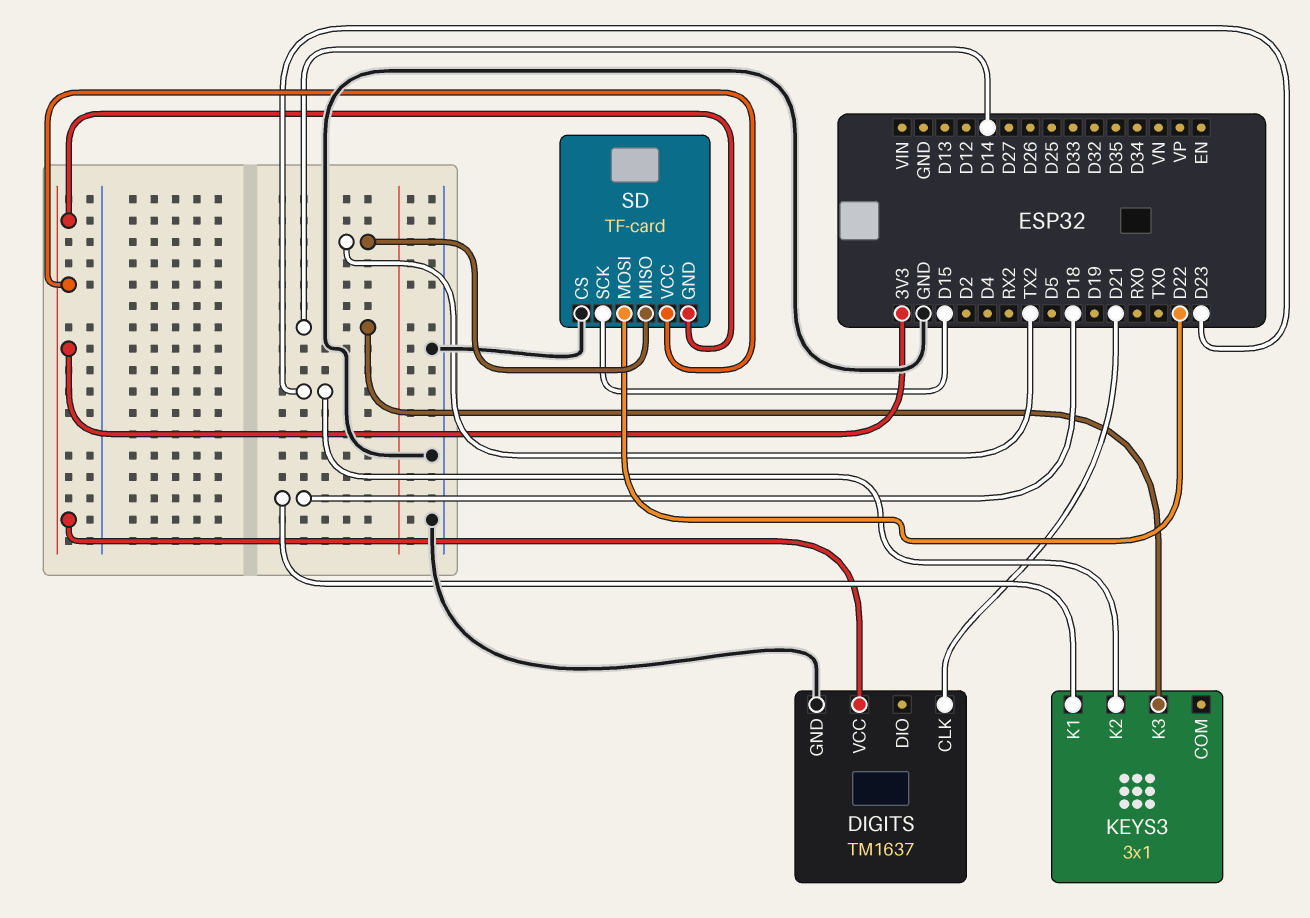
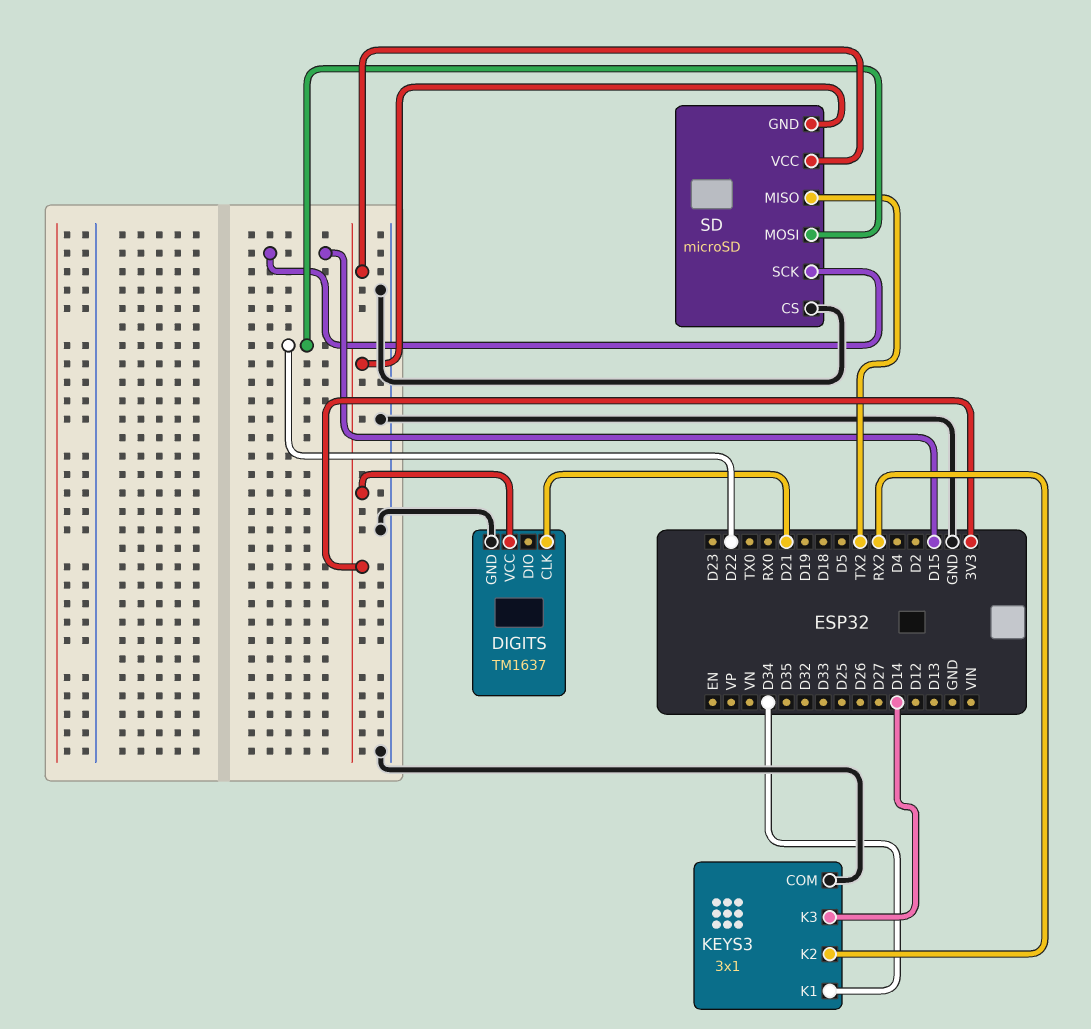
KEYS3 pin COM: none -> GND
KEYS3 pin K1: D18 -> D34
KEYS3 pin K2: D23 -> RX2
SD: TF-card -> microSD

